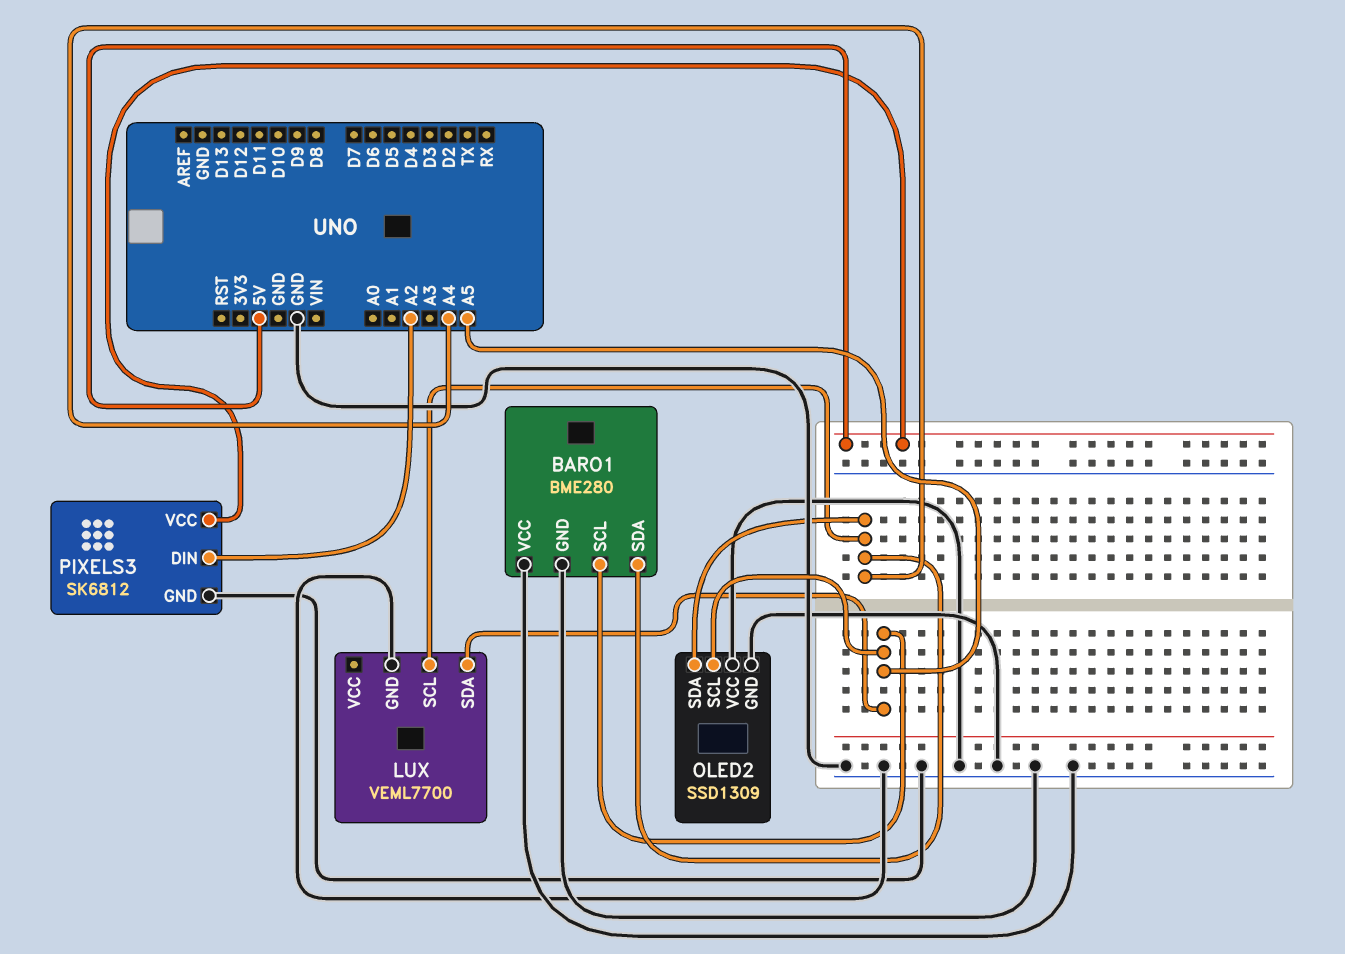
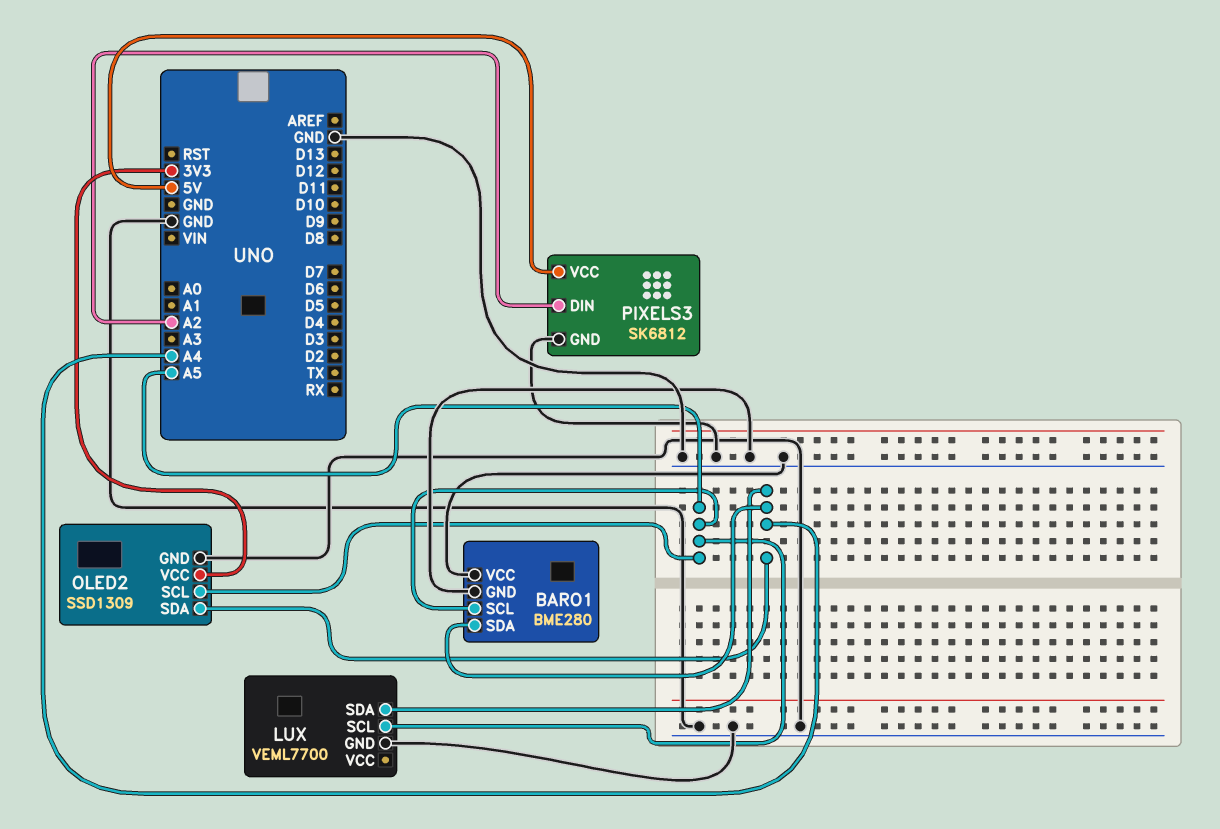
LUX pin SCL: A4 -> A5
LUX pin SDA: A5 -> A4
OLED2 pin VCC: GND -> 3V3

